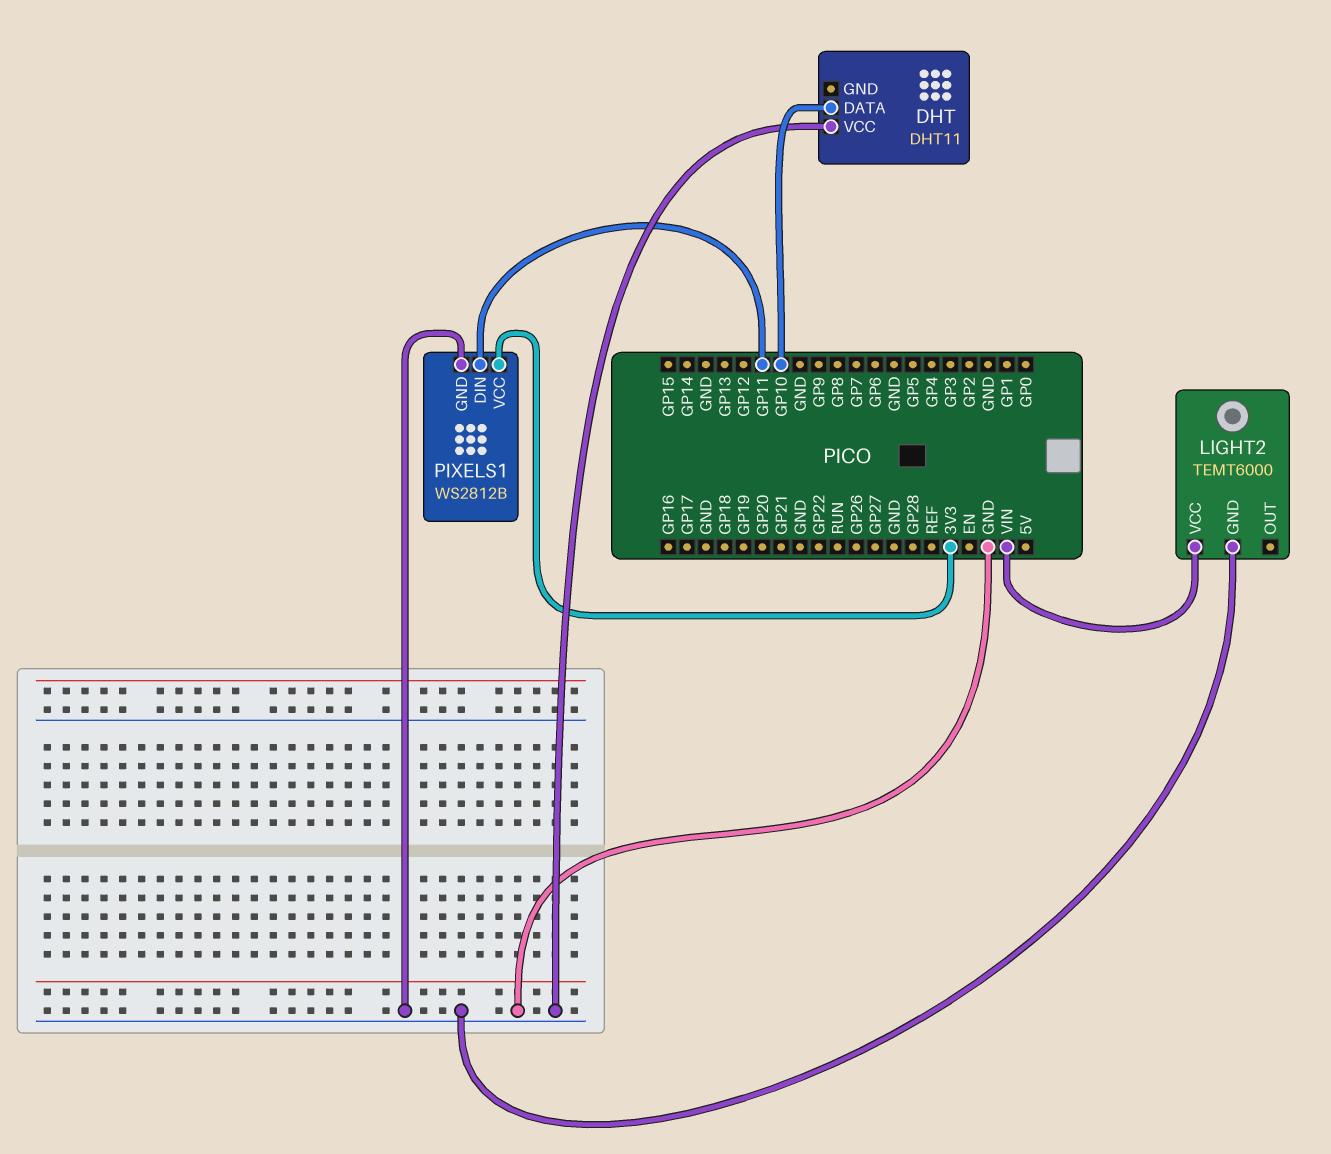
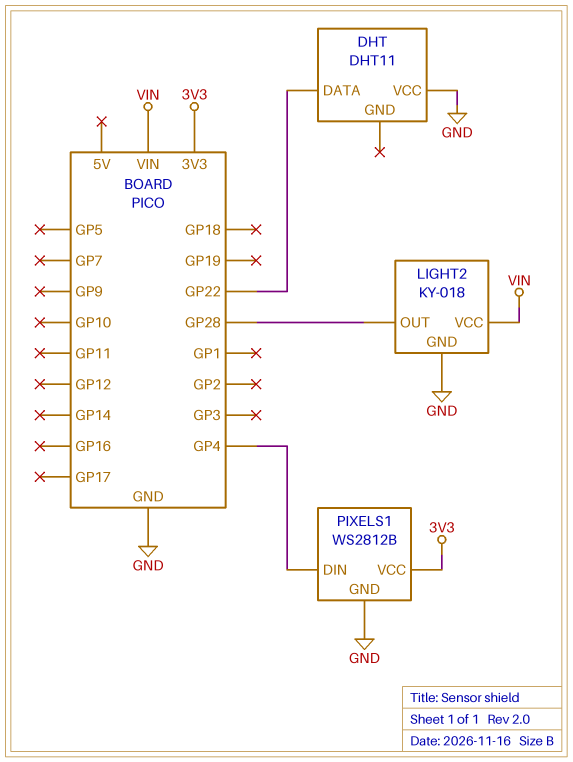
DHT pin DATA: GP10 -> GP22
LIGHT2: TEMT6000 -> KY-018
LIGHT2 pin OUT: none -> GP28
PIXELS1 pin DIN: GP11 -> GP4

